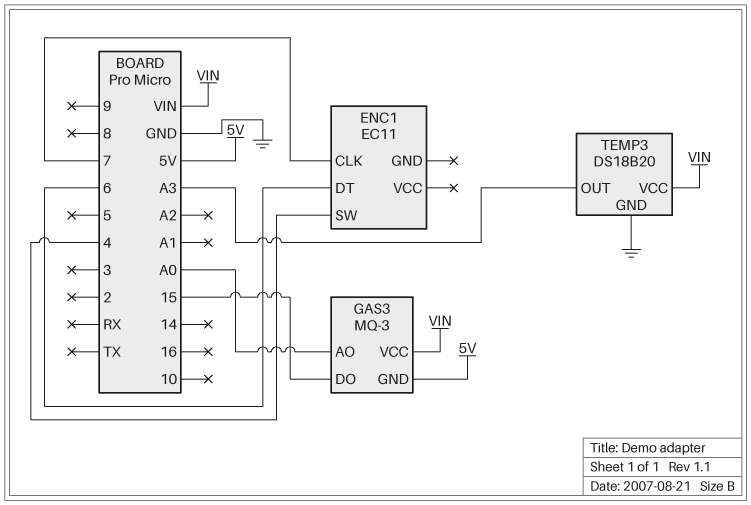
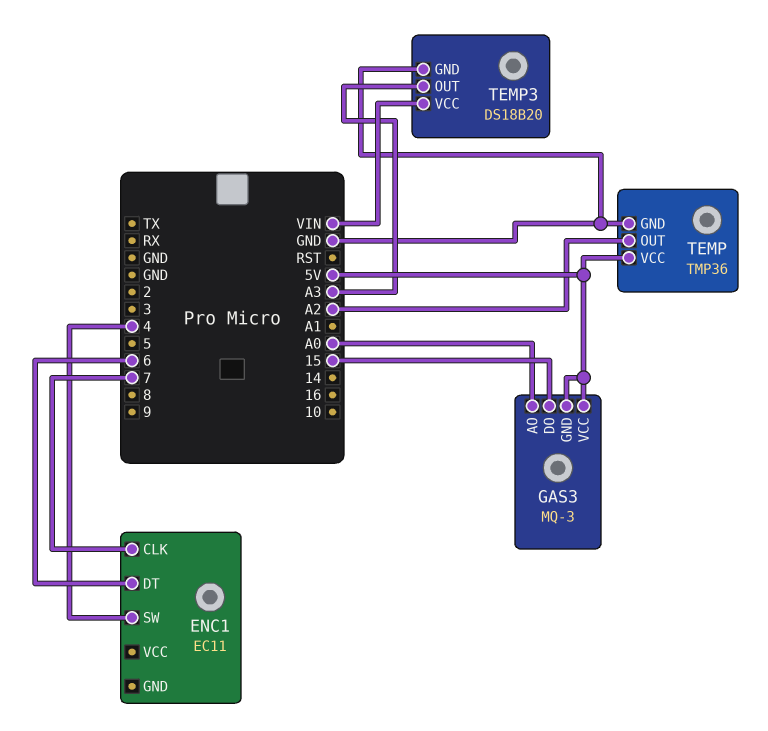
GAS3 pin VCC: VIN -> 5V
TEMP: none -> TMP36
TEMP pin GND: none -> GND
TEMP pin OUT: none -> A2
TEMP pin VCC: none -> 5V

